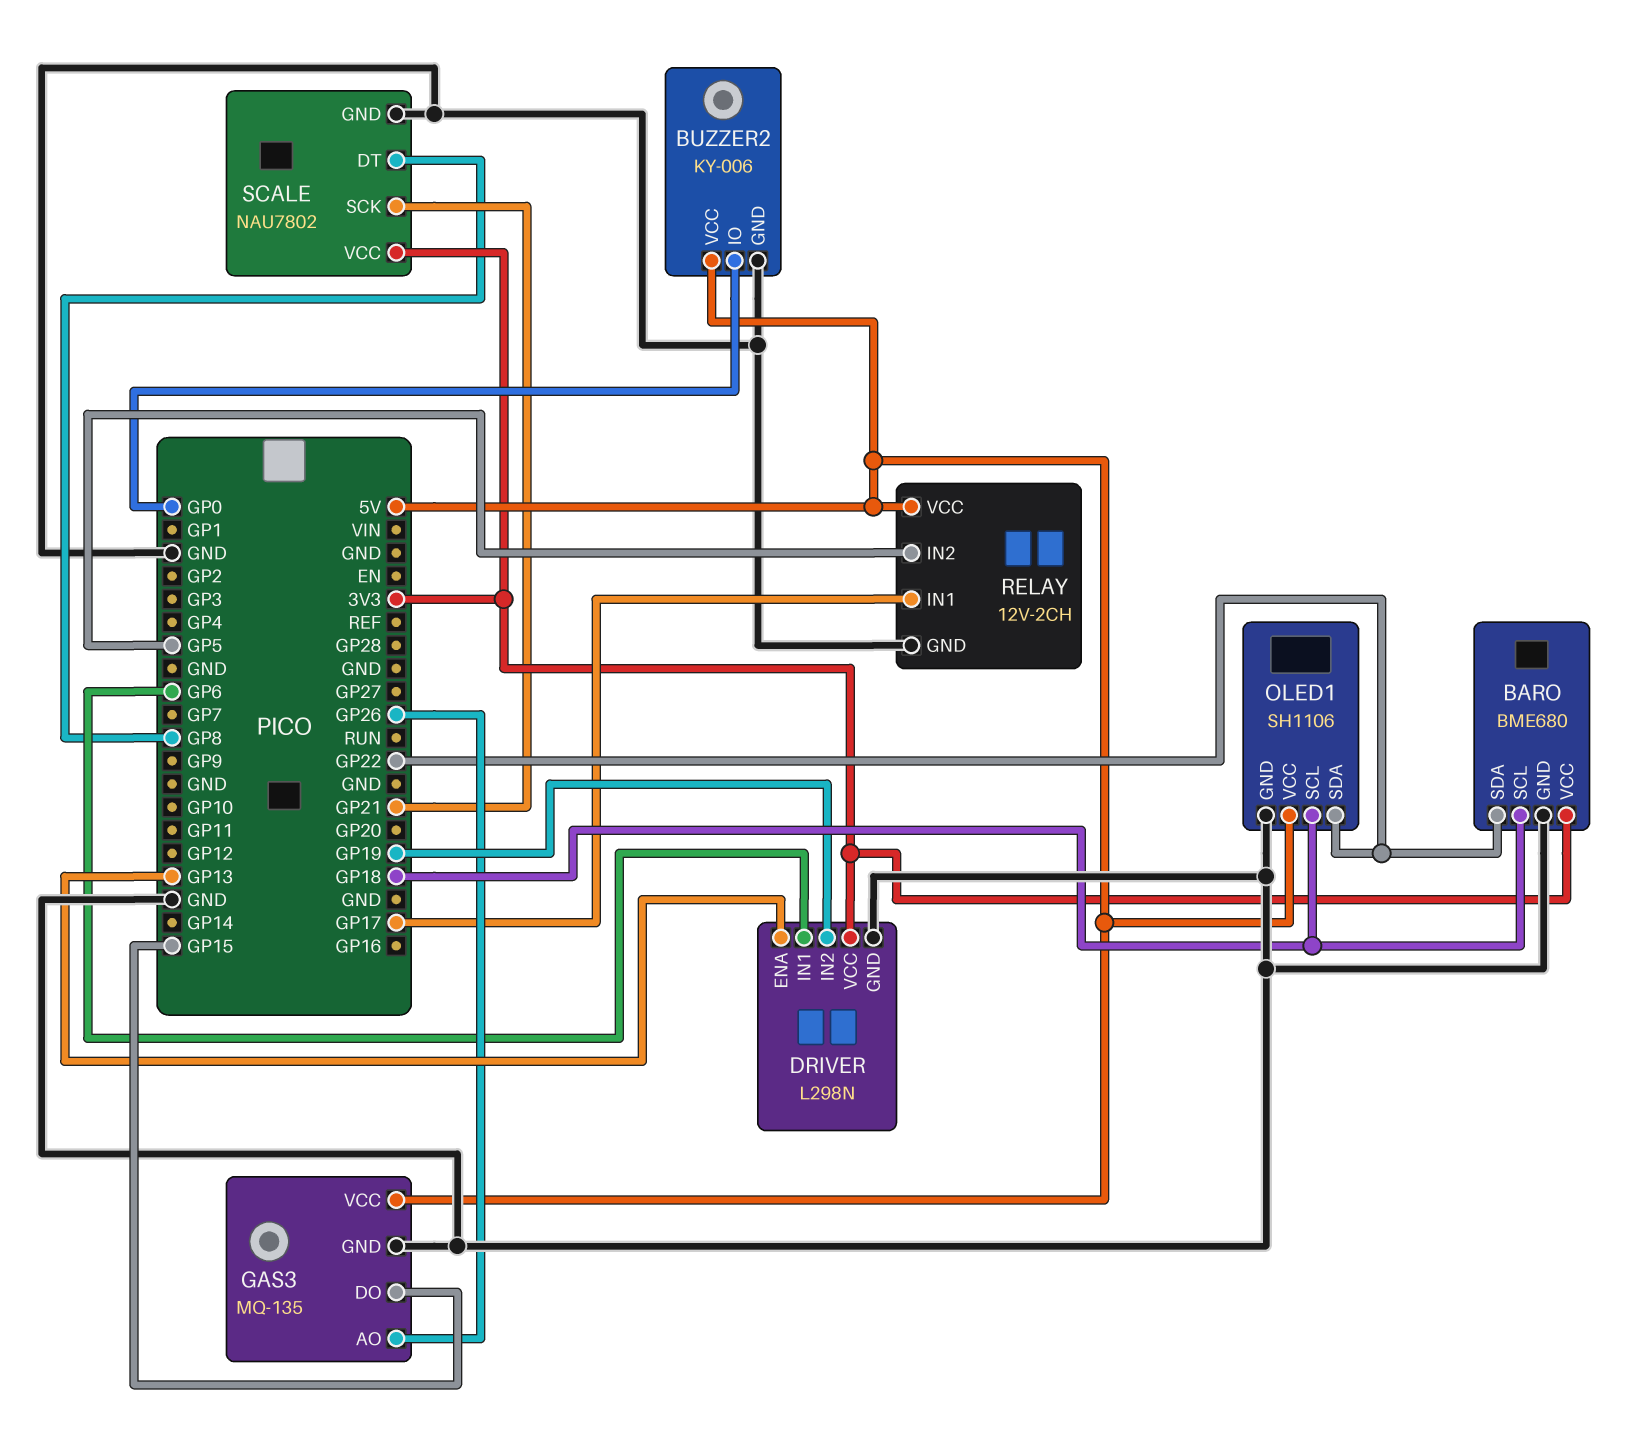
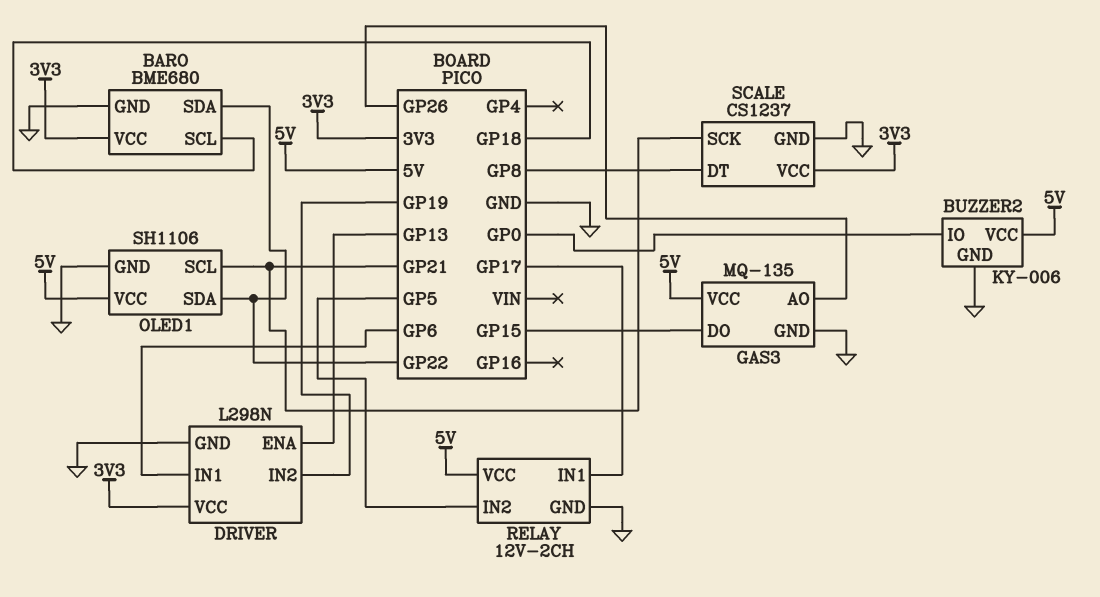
OLED1 pin SCL: GP18 -> GP21
SCALE: NAU7802 -> CS1237

